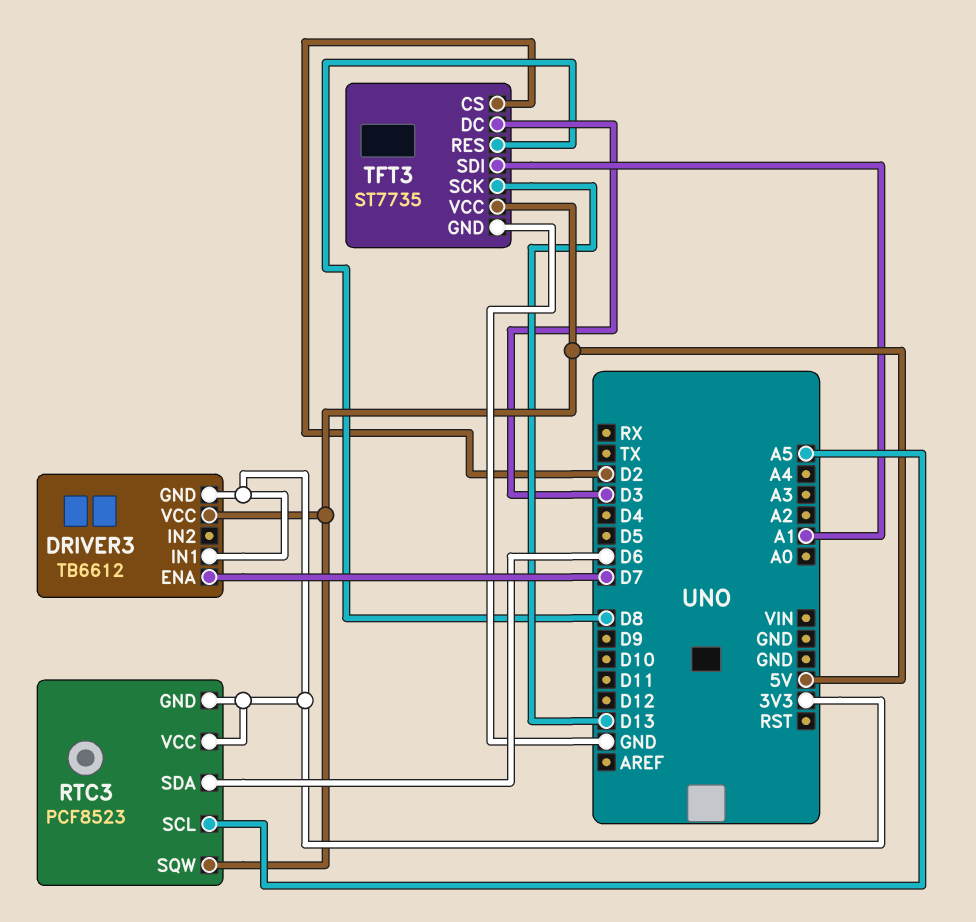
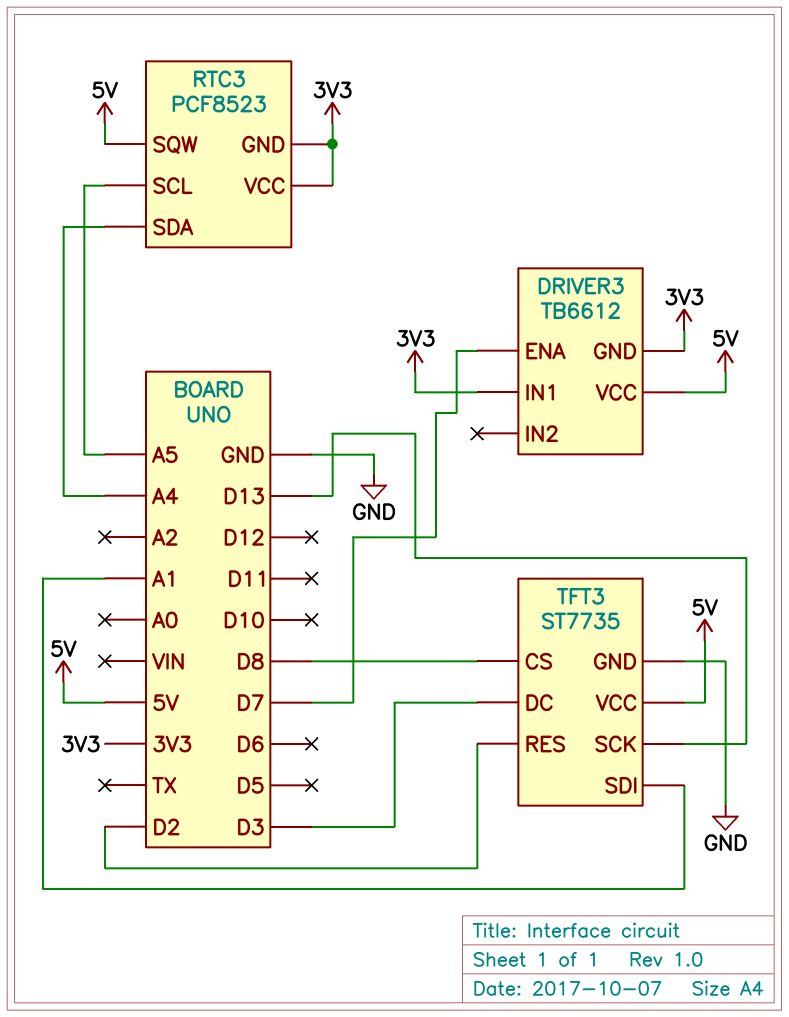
RTC3 pin SDA: D6 -> A4
TFT3 pin CS: D2 -> D8
TFT3 pin RES: D8 -> D2

